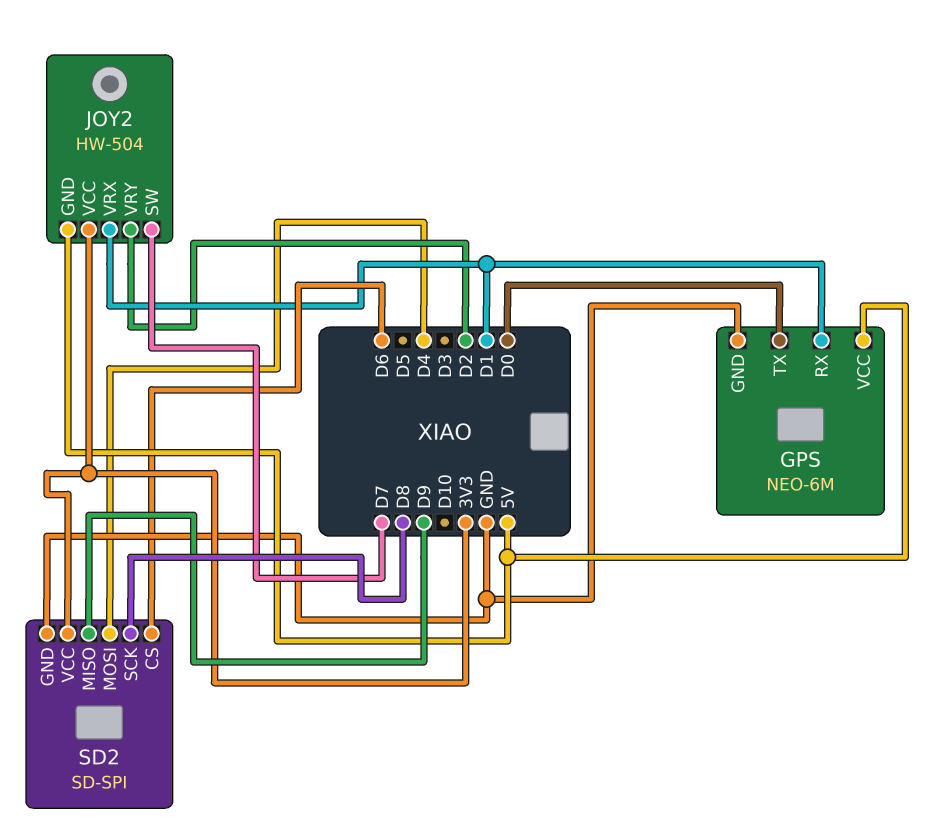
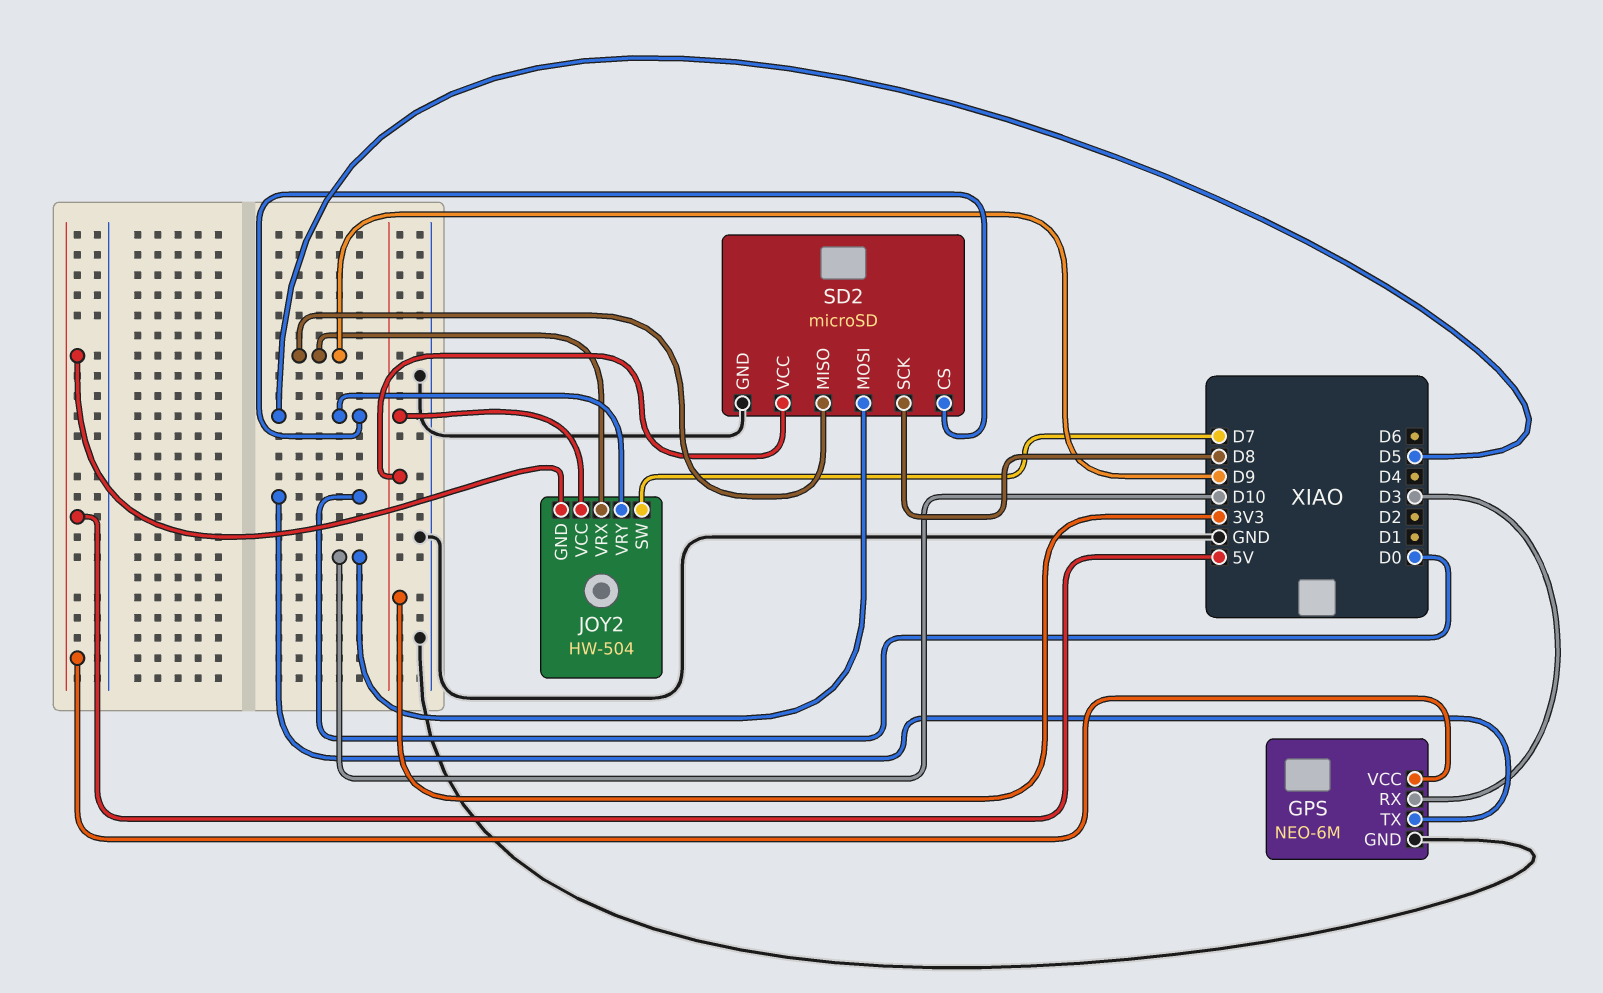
GPS pin RX: D1 -> D3
JOY2 pin VRX: D1 -> D9
JOY2 pin VRY: D2 -> D5
SD2: SD-SPI -> microSD
SD2 pin CS: D6 -> D5
SD2 pin MOSI: D4 -> D10

